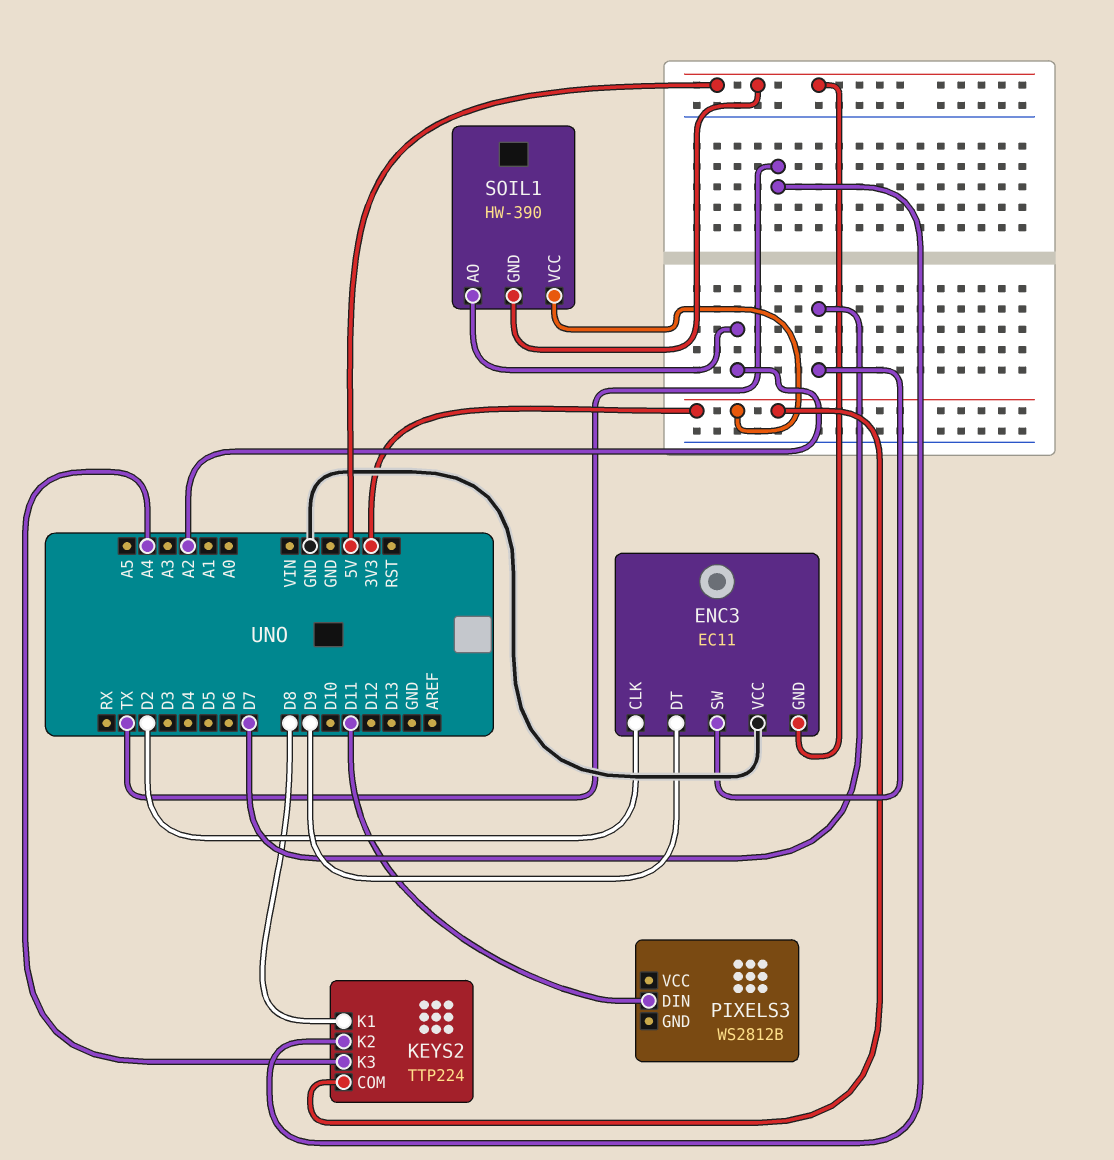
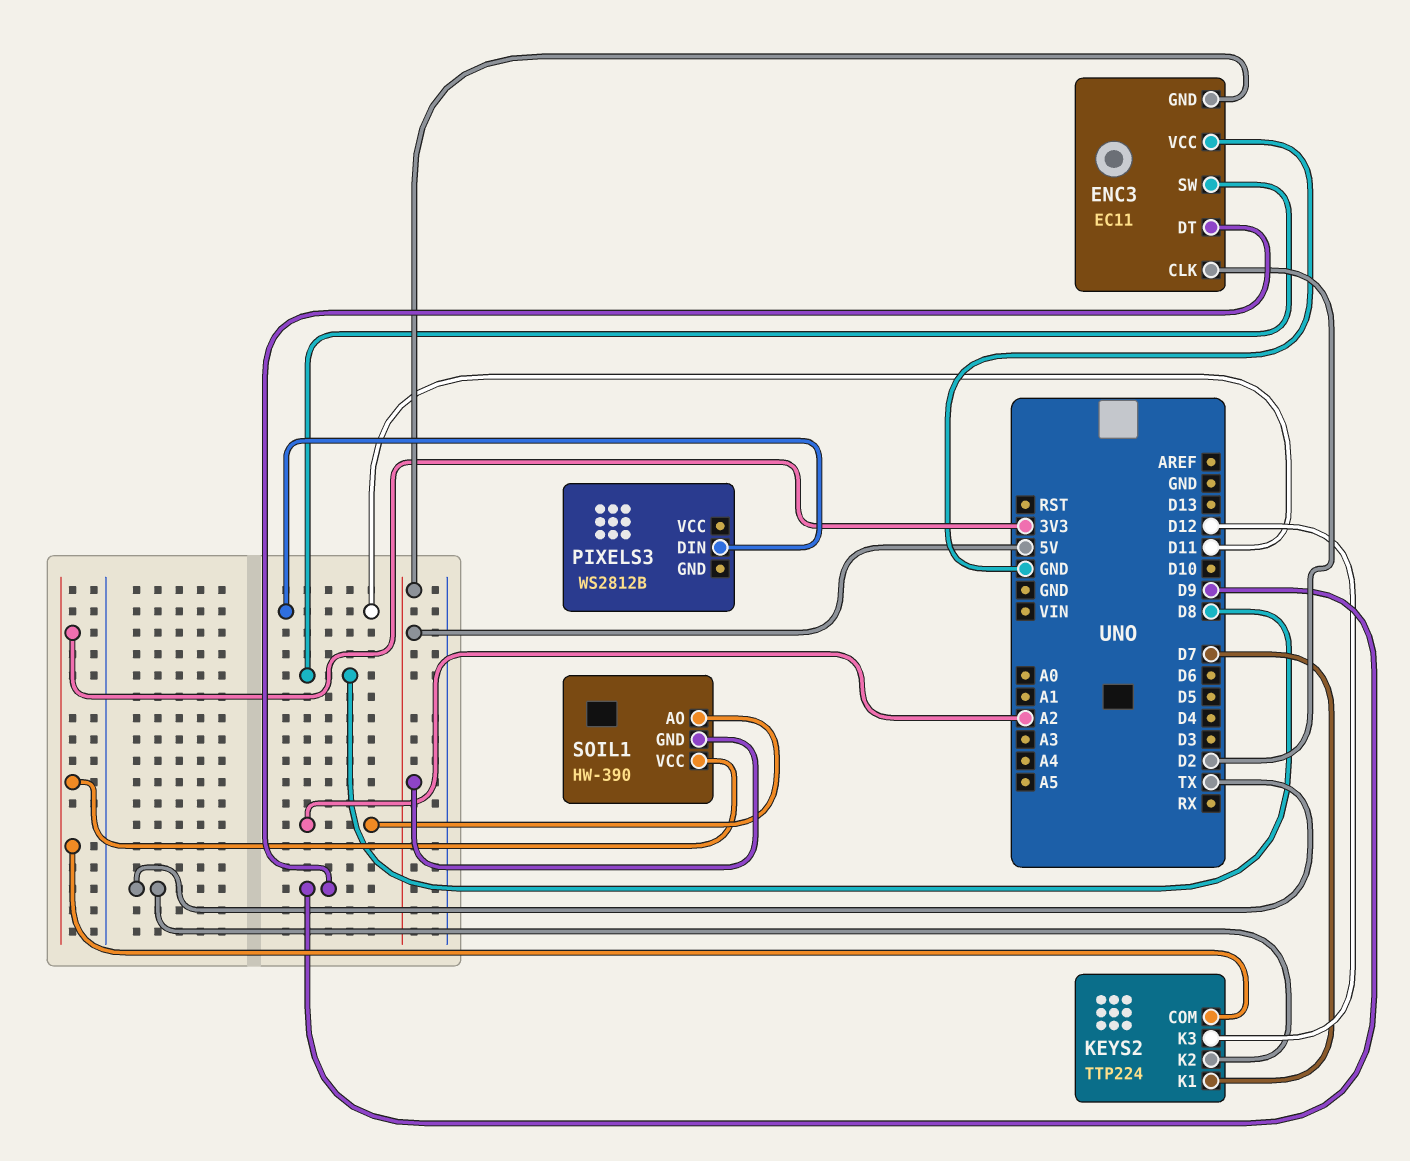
ENC3 pin SW: D7 -> D8
KEYS2 pin K1: D8 -> D7
KEYS2 pin K3: A4 -> D12

